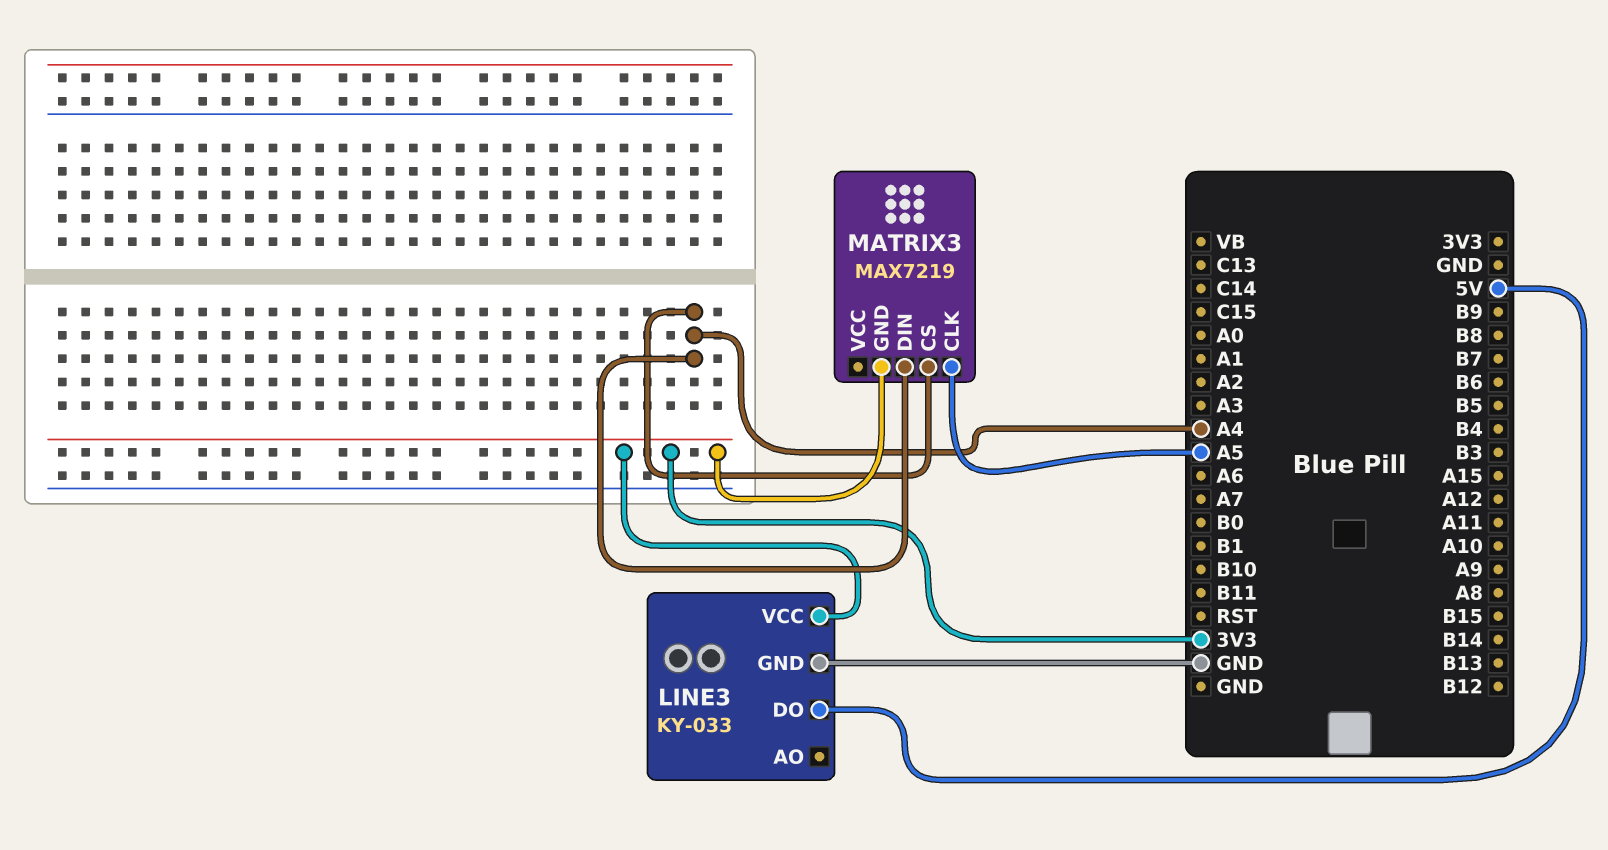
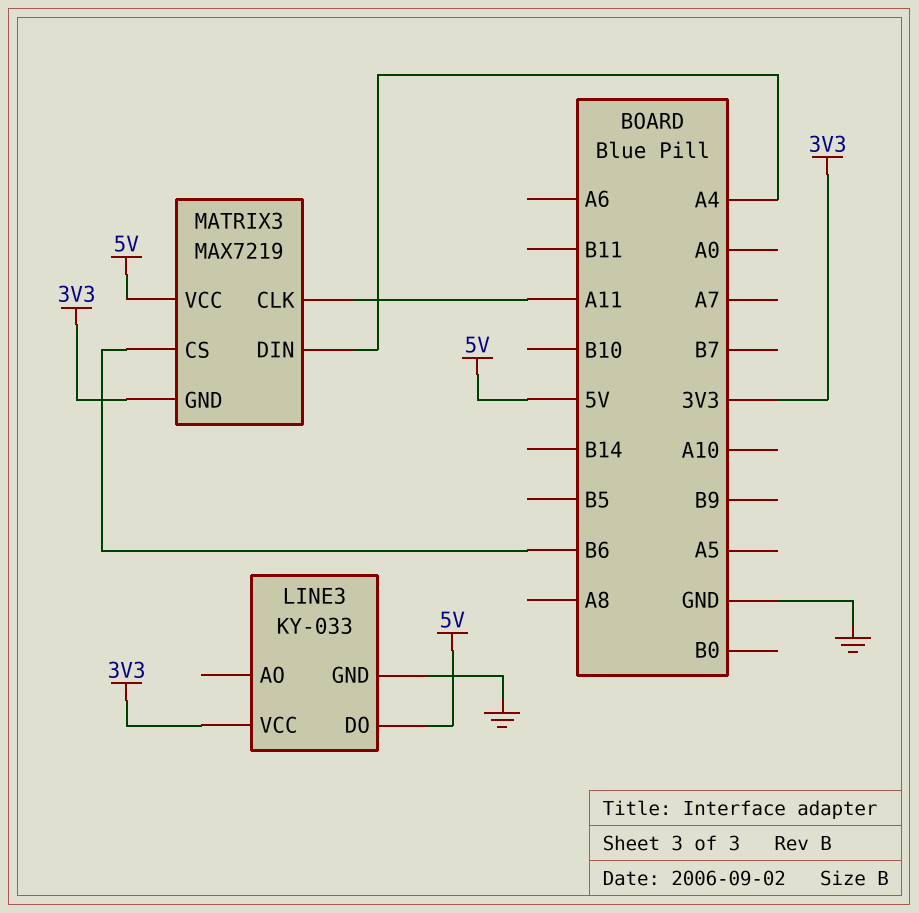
MATRIX3 pin CLK: A5 -> A11
MATRIX3 pin CS: A4 -> B6
MATRIX3 pin VCC: none -> 5V

